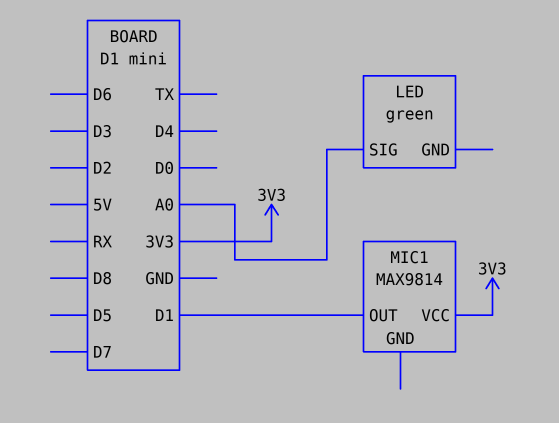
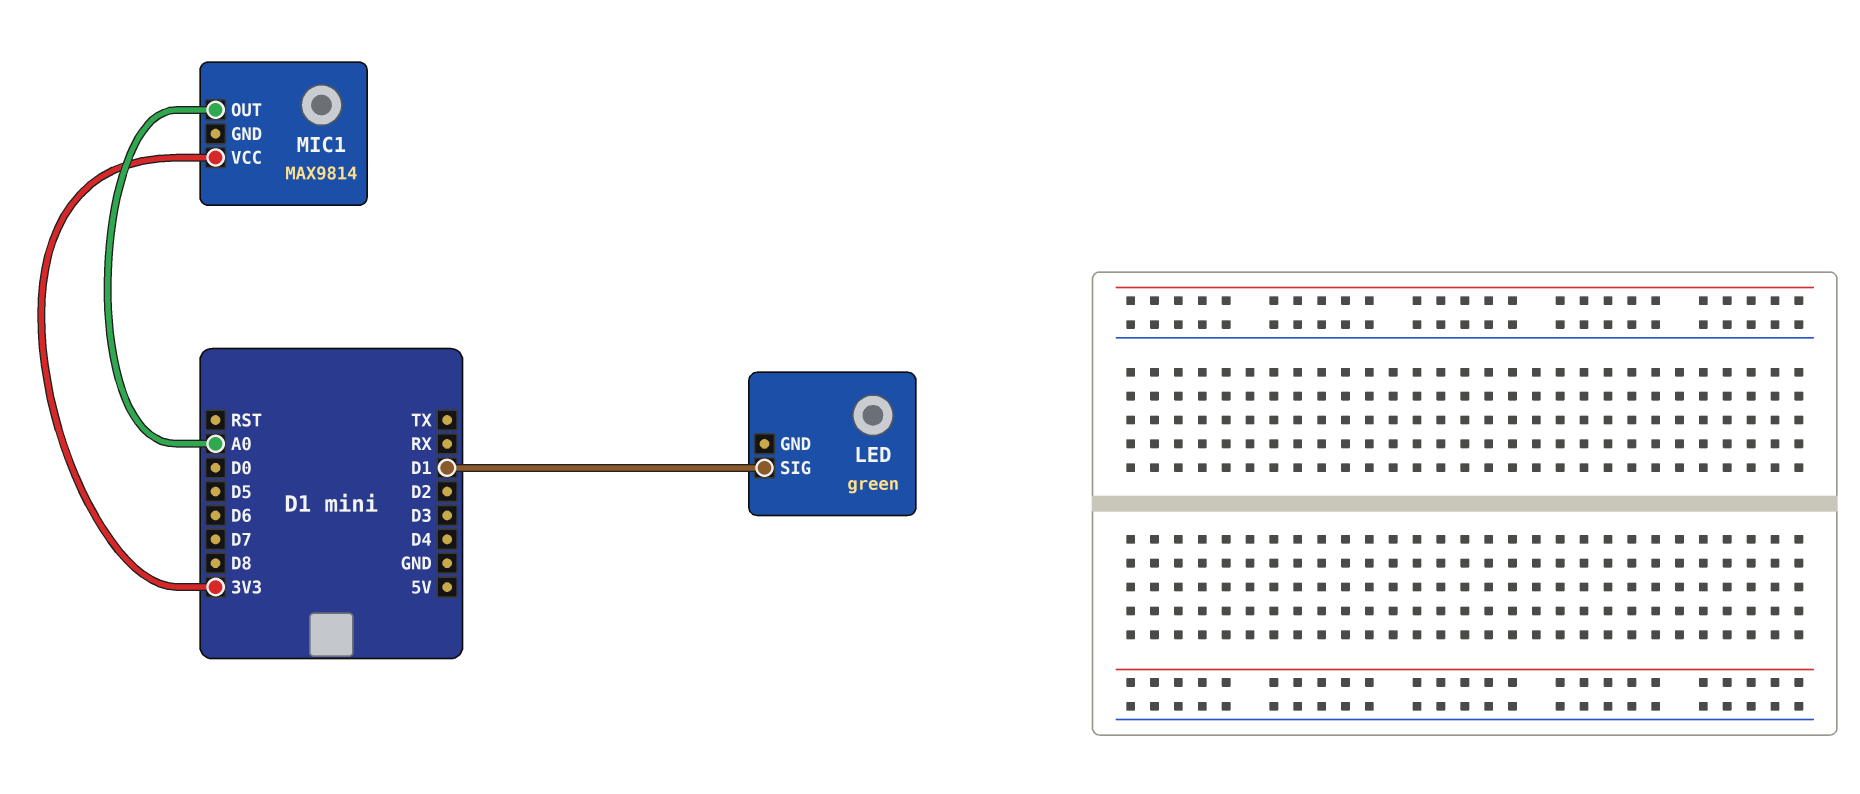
LED pin SIG: A0 -> D1
MIC1 pin OUT: D1 -> A0

